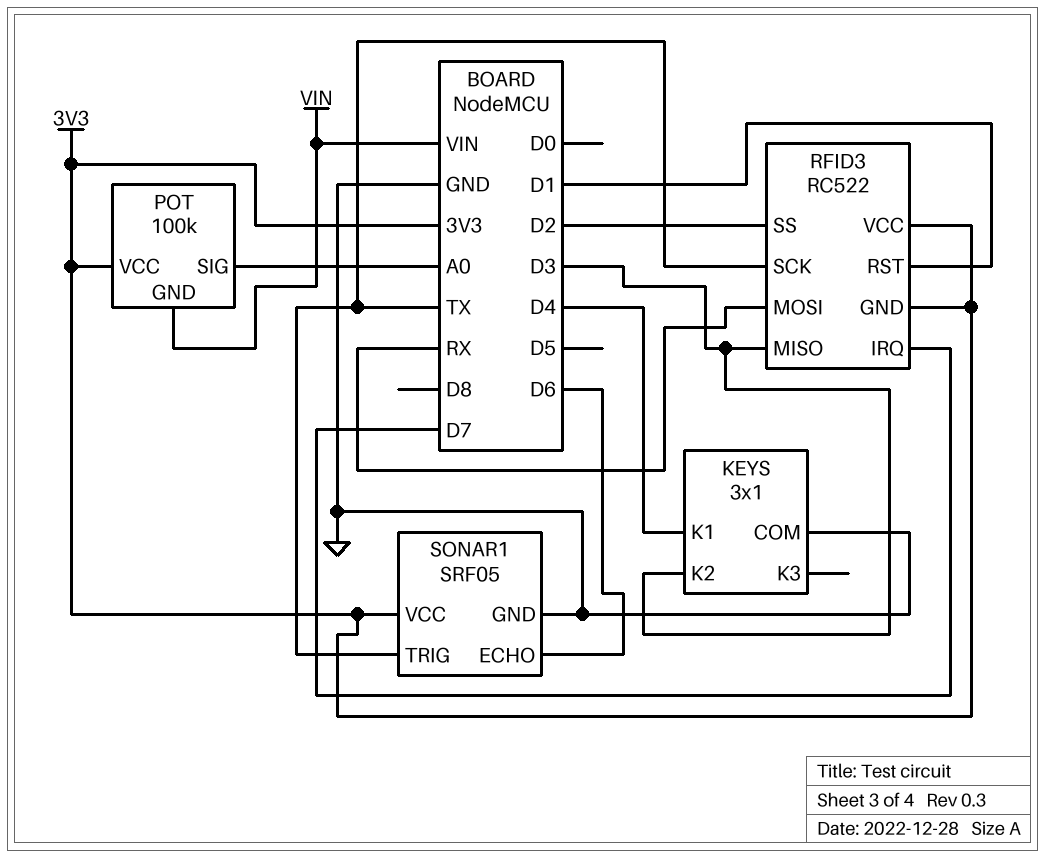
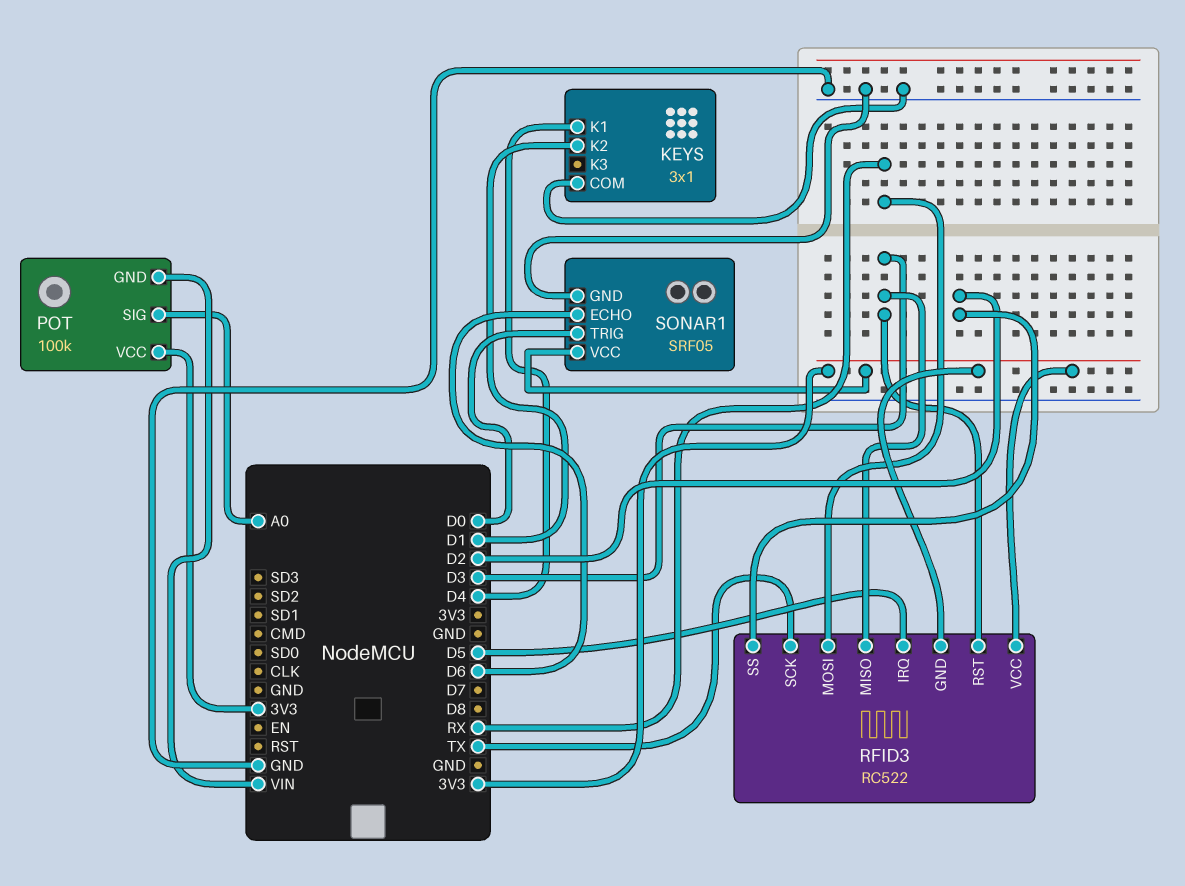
KEYS pin K2: D3 -> D1
RFID3 pin IRQ: D7 -> D5
RFID3 pin RST: D1 -> D3
SONAR1 pin TRIG: TX -> D0

